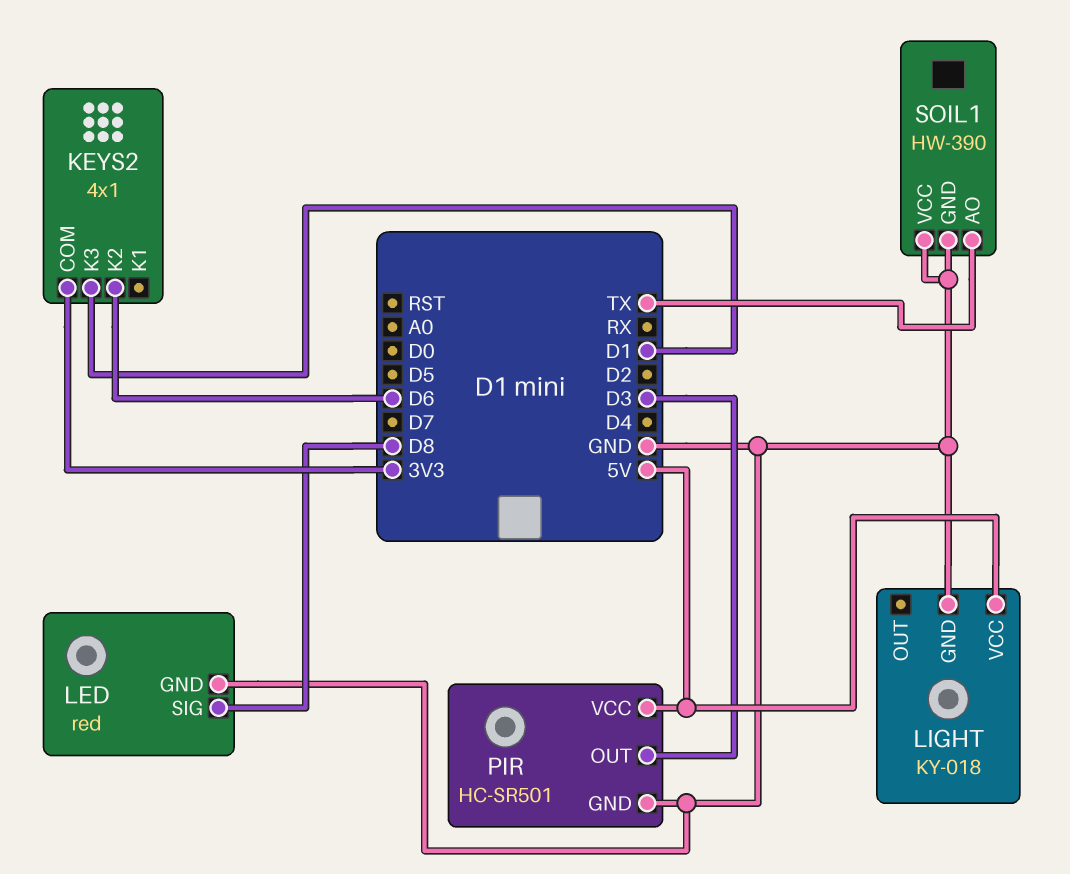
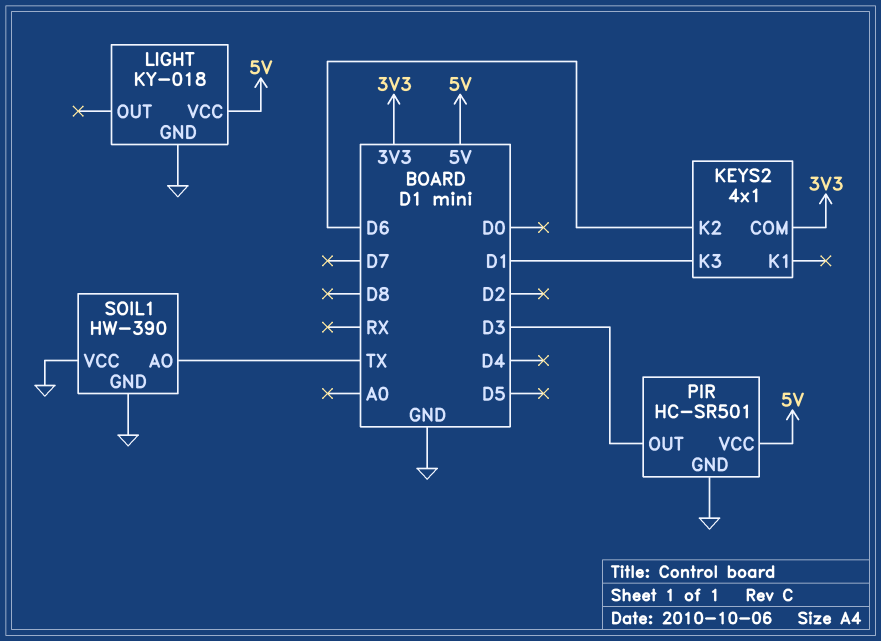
LED: red -> none
LED pin GND: GND -> none
LED pin SIG: D8 -> none

